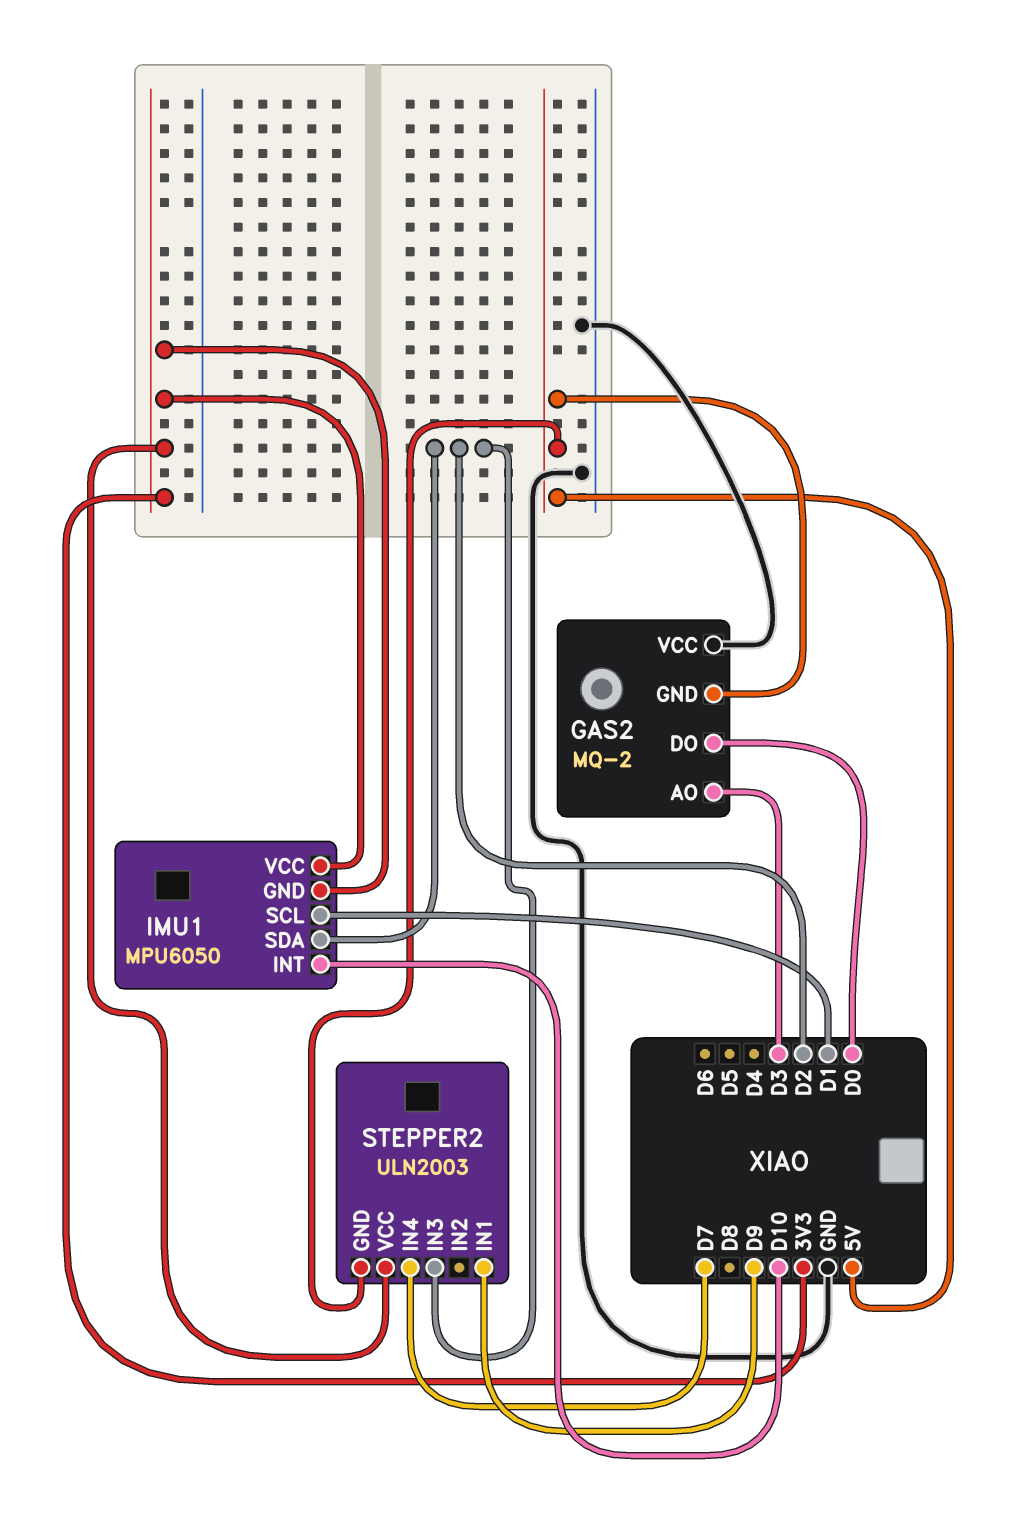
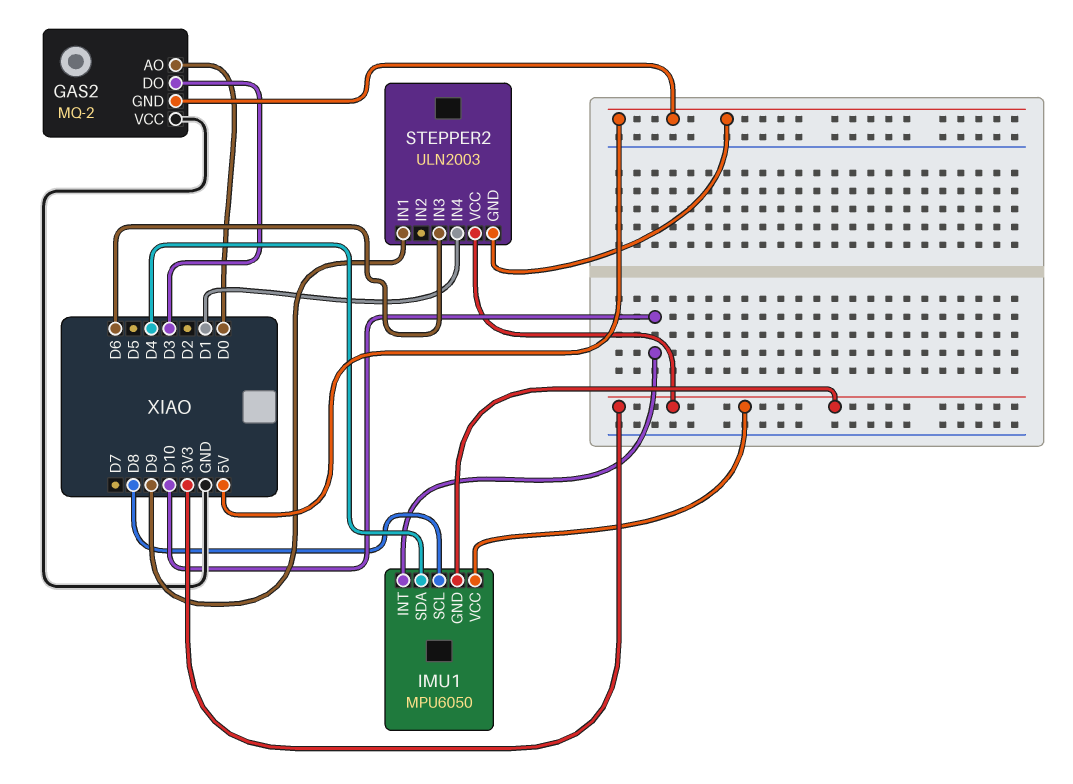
GAS2 pin AO: D3 -> D0
GAS2 pin DO: D0 -> D3
IMU1 pin SCL: D1 -> D8
IMU1 pin SDA: D2 -> D4
STEPPER2 pin IN3: D2 -> D6
STEPPER2 pin IN4: D7 -> D1

